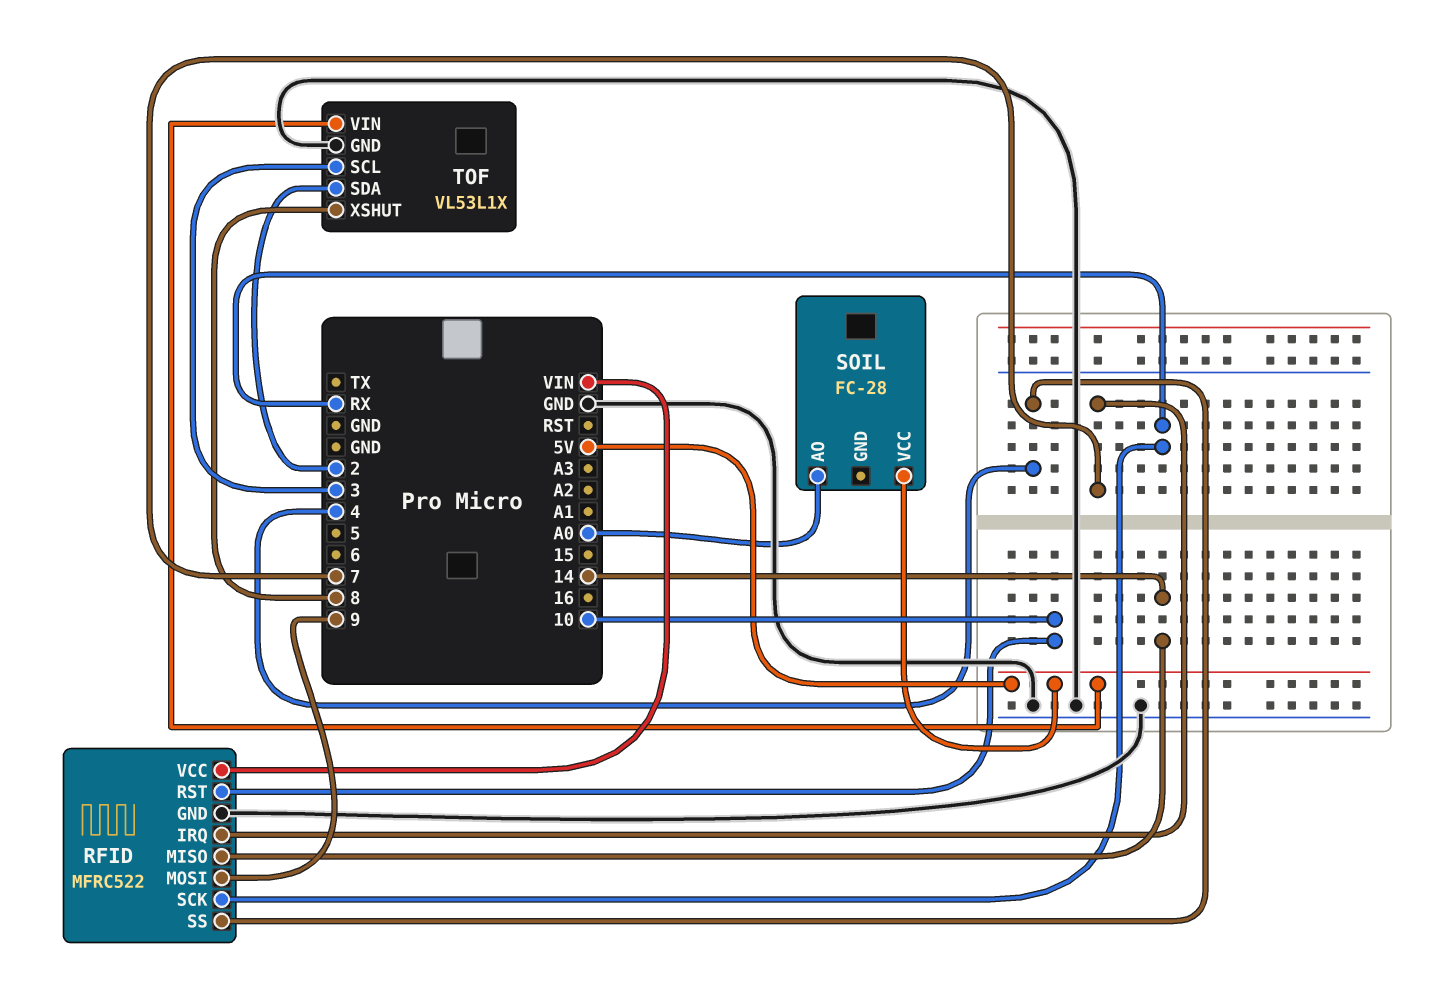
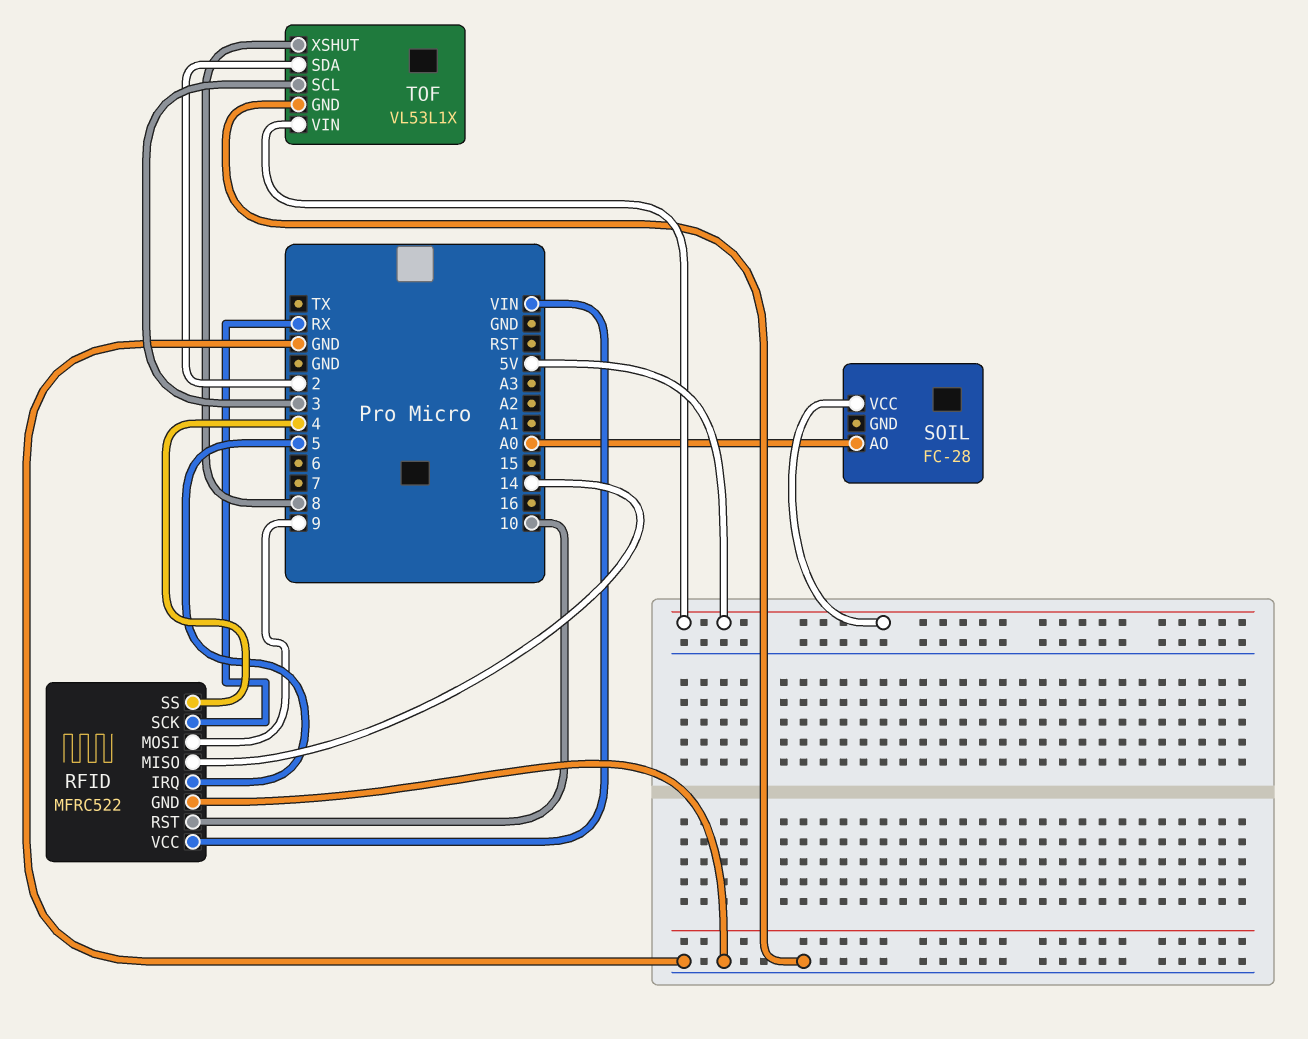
RFID pin IRQ: 7 -> 5

